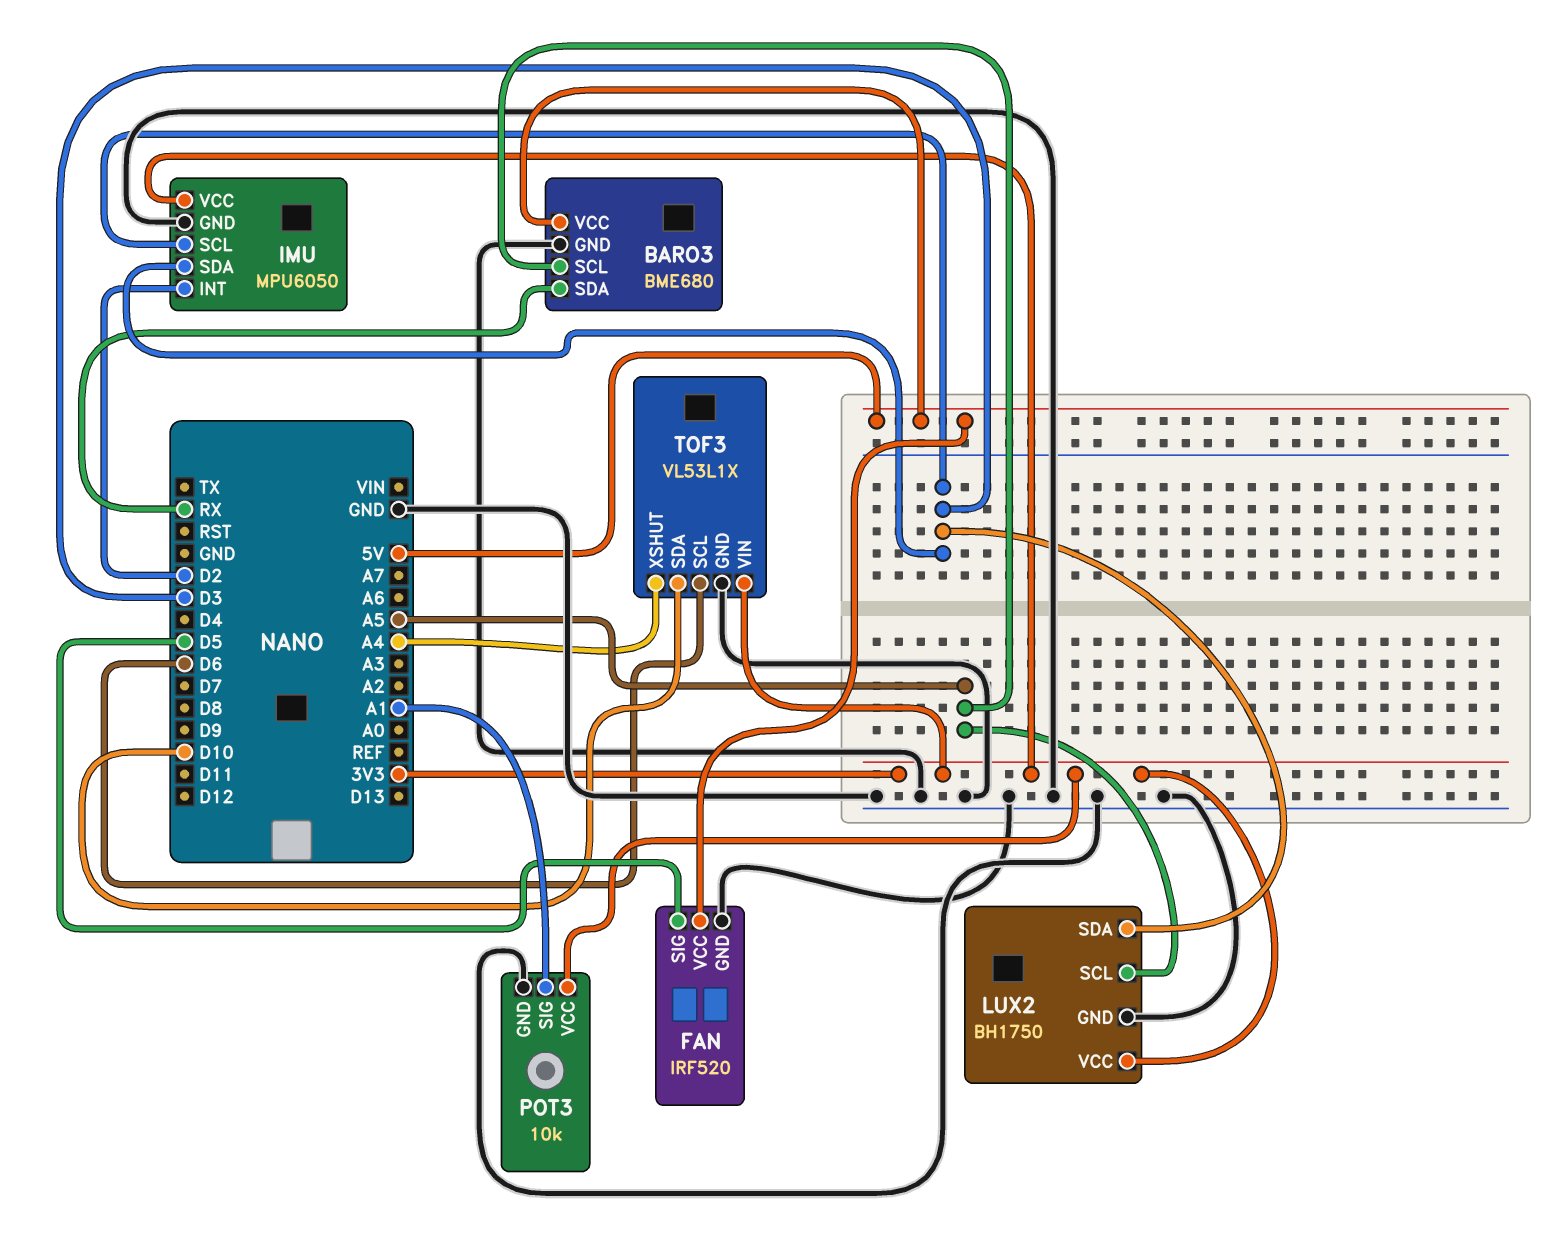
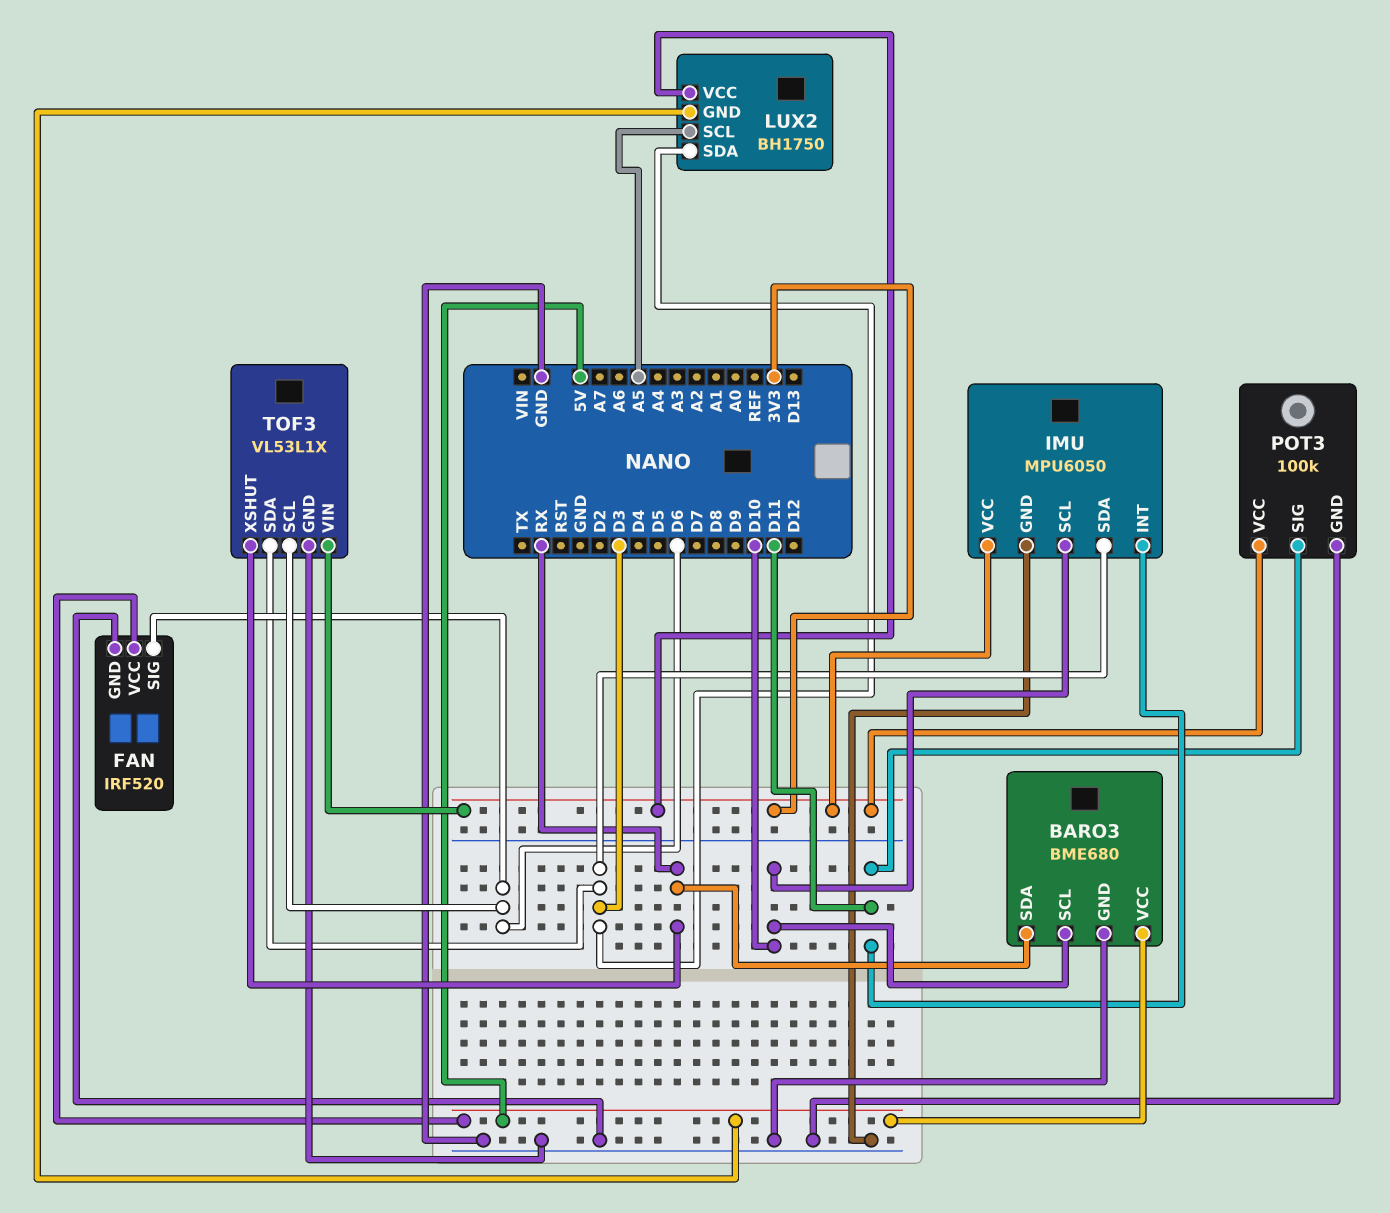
BARO3 pin SCL: A5 -> D10
FAN pin SIG: D5 -> D6
IMU pin INT: D2 -> D11
IMU pin SCL: D3 -> D10
LUX2 pin GND: GND -> 5V
POT3: 10k -> 100k
POT3 pin SIG: A1 -> D11
TOF3 pin SDA: D10 -> D3
TOF3 pin XSHUT: A4 -> RX

